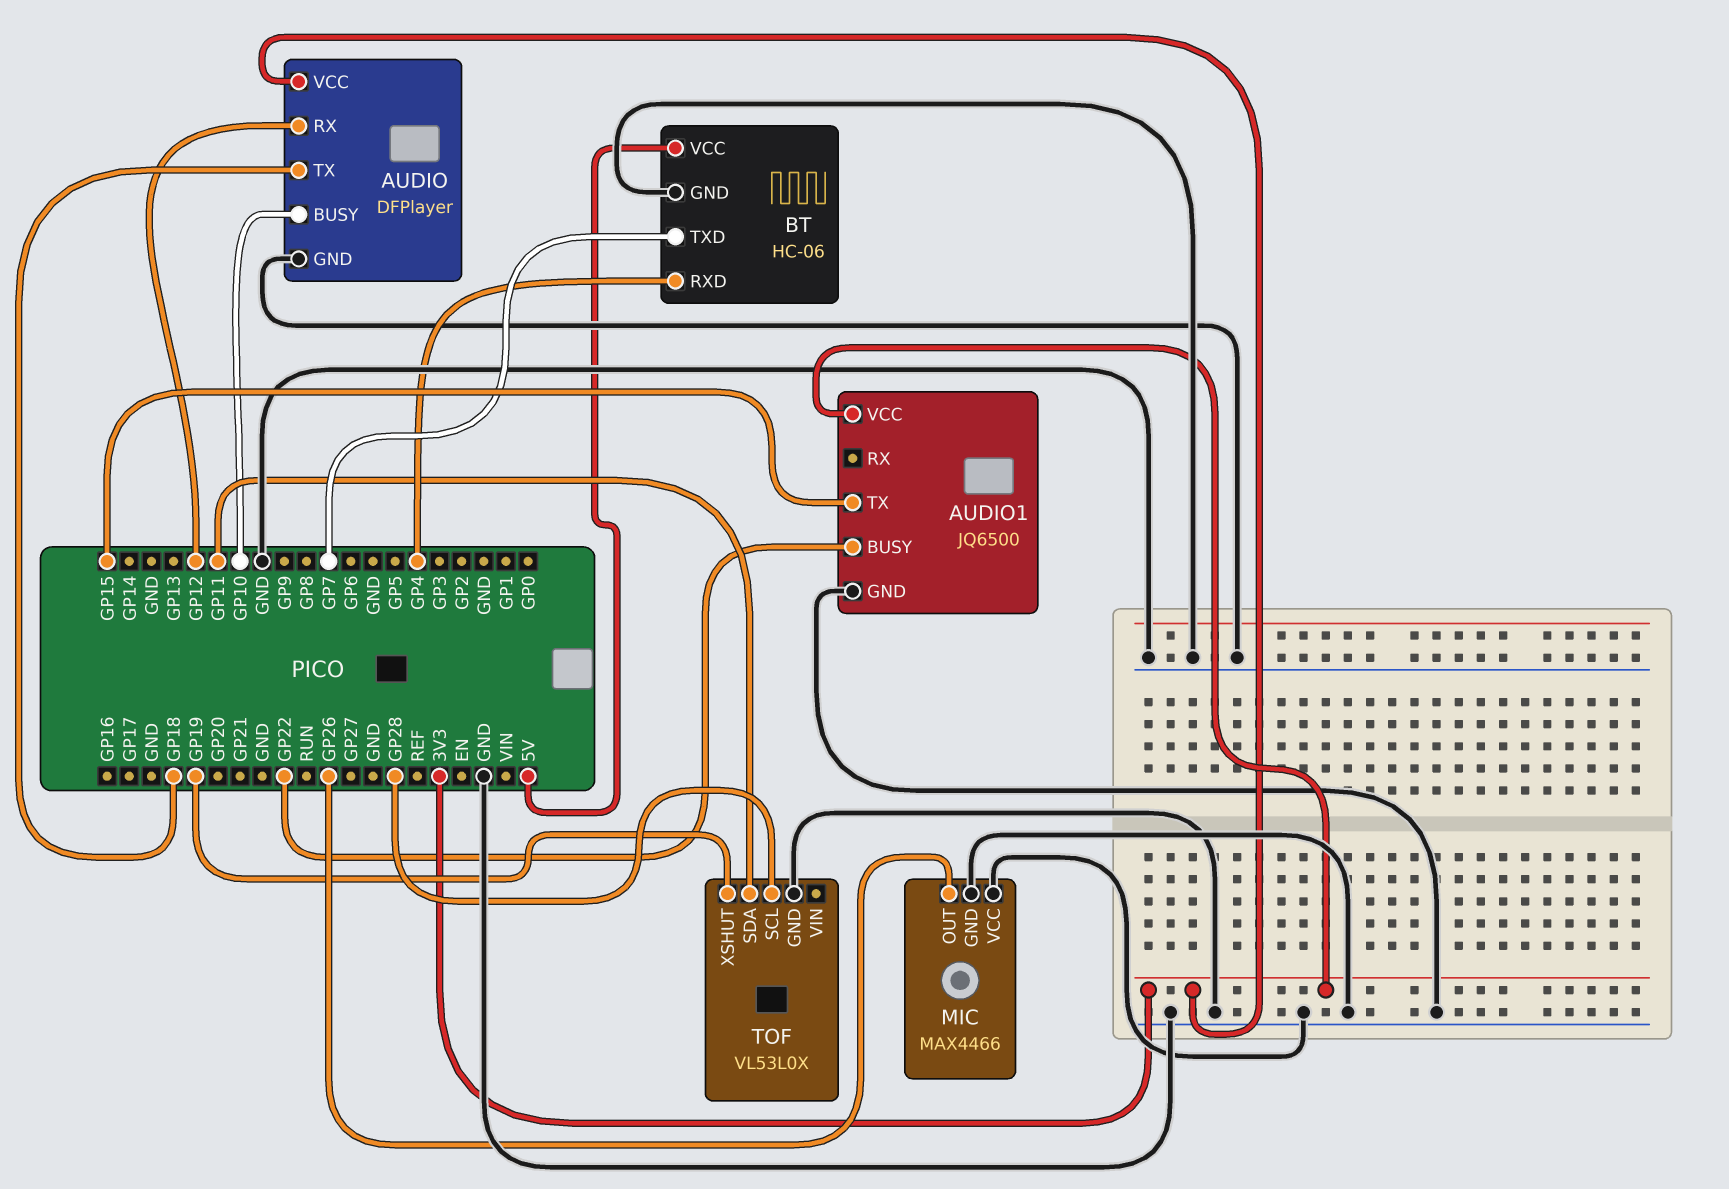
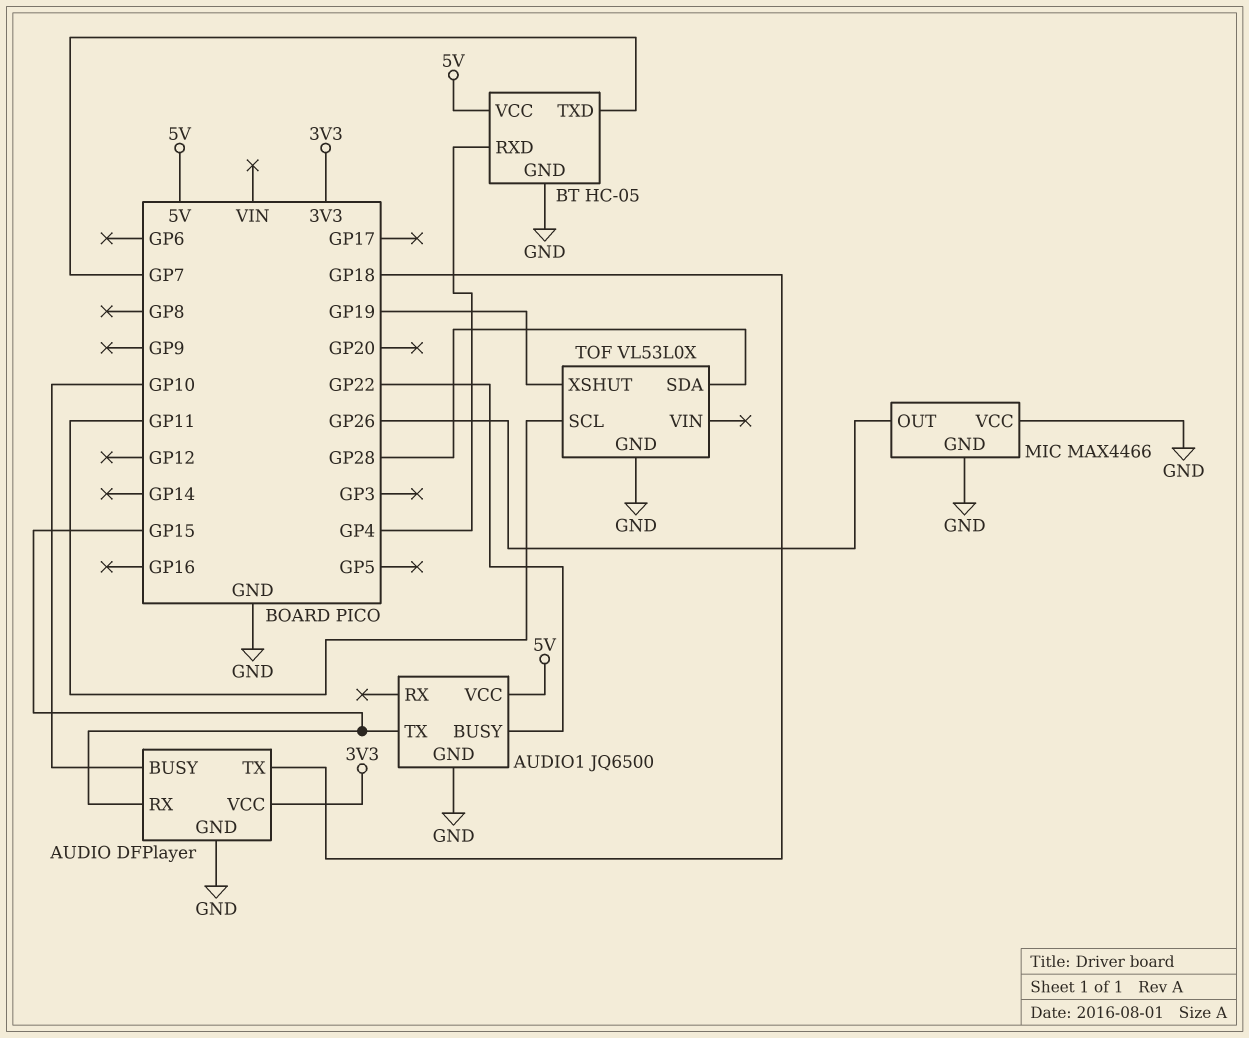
AUDIO pin RX: GP12 -> GP15
AUDIO1 pin VCC: 3V3 -> 5V
BT: HC-06 -> HC-05
TOF pin SCL: GP28 -> GP11
TOF pin SDA: GP11 -> GP28

